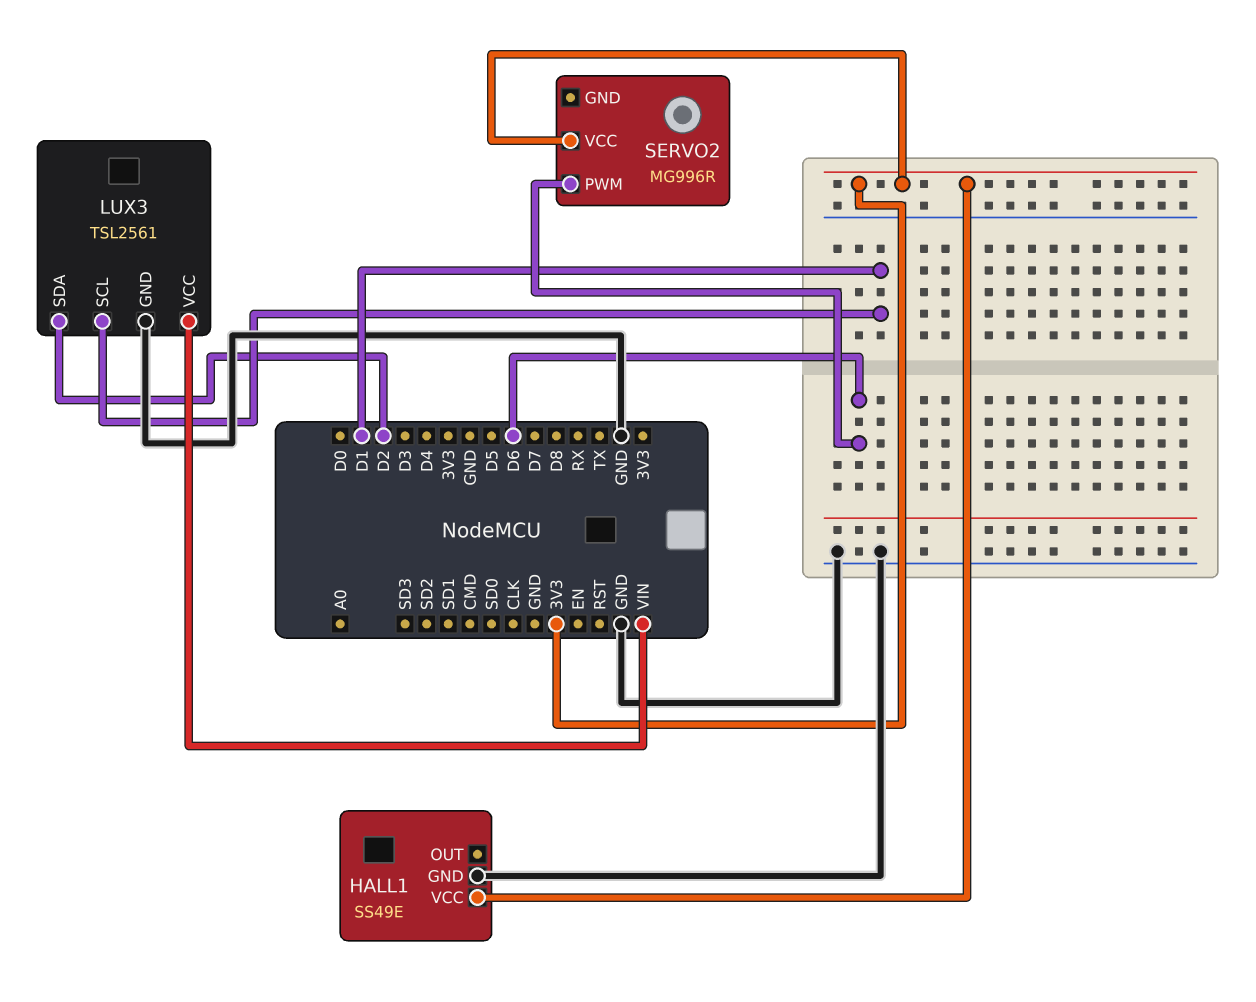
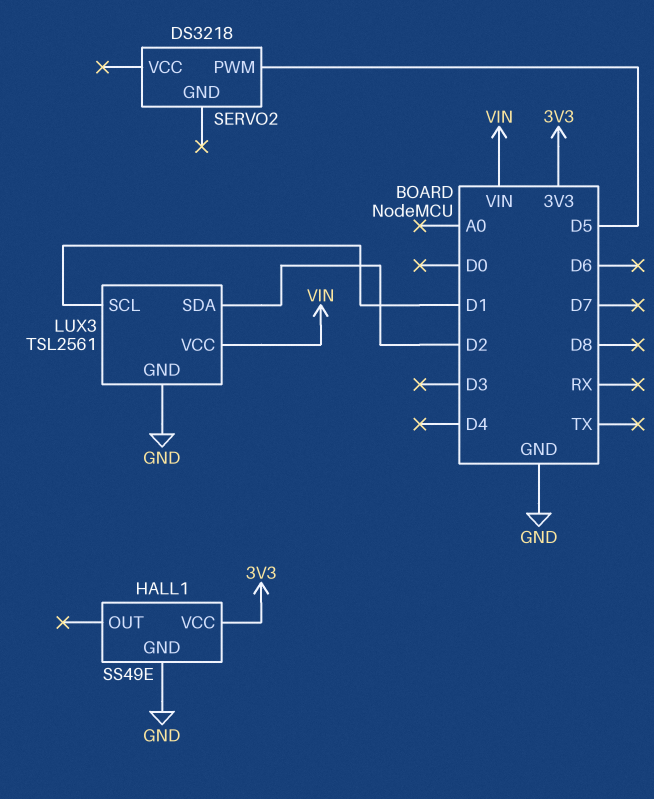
SERVO2: MG996R -> DS3218
SERVO2 pin PWM: D6 -> D5
SERVO2 pin VCC: 3V3 -> none

